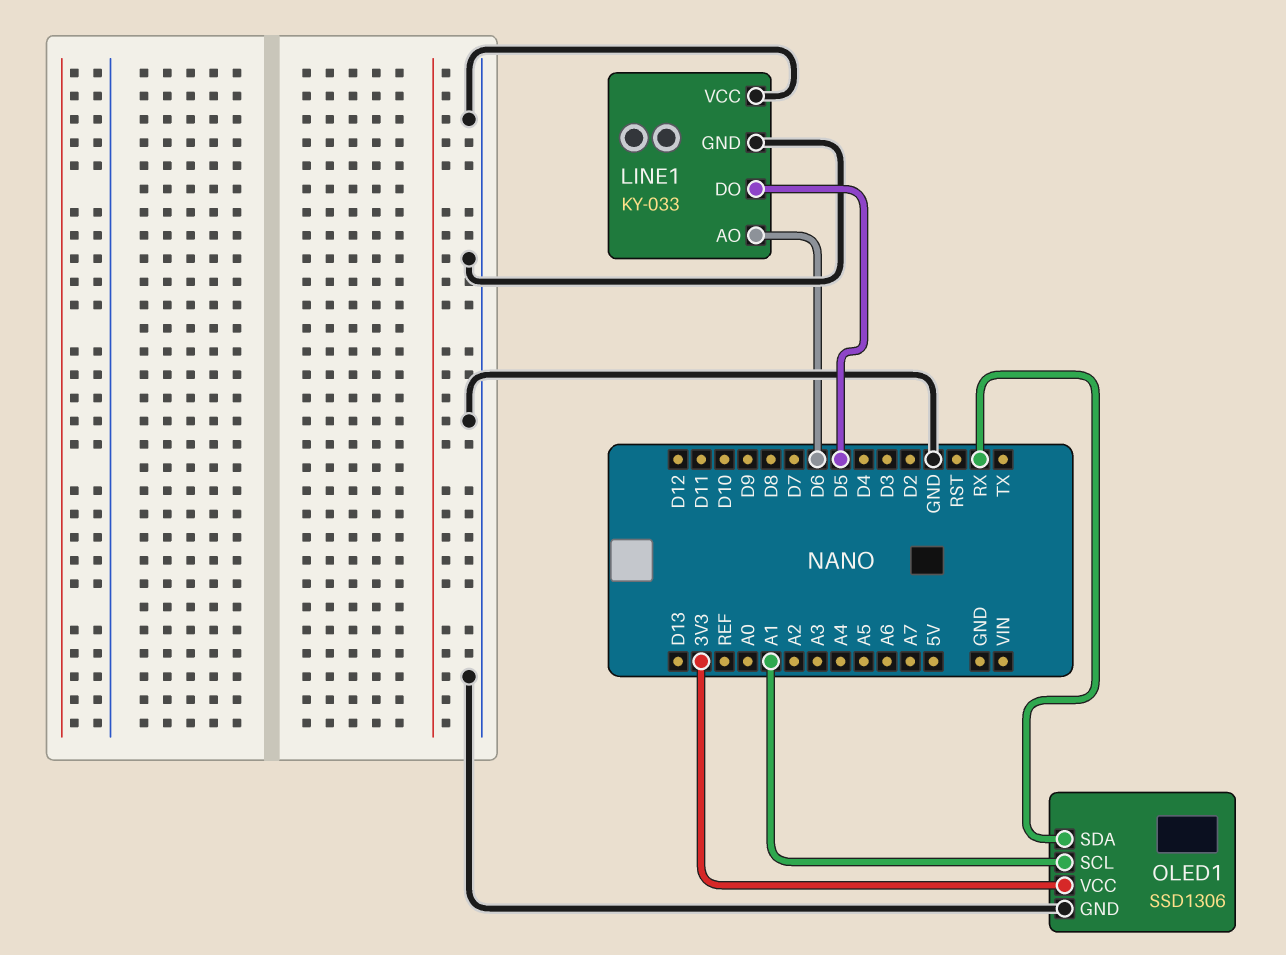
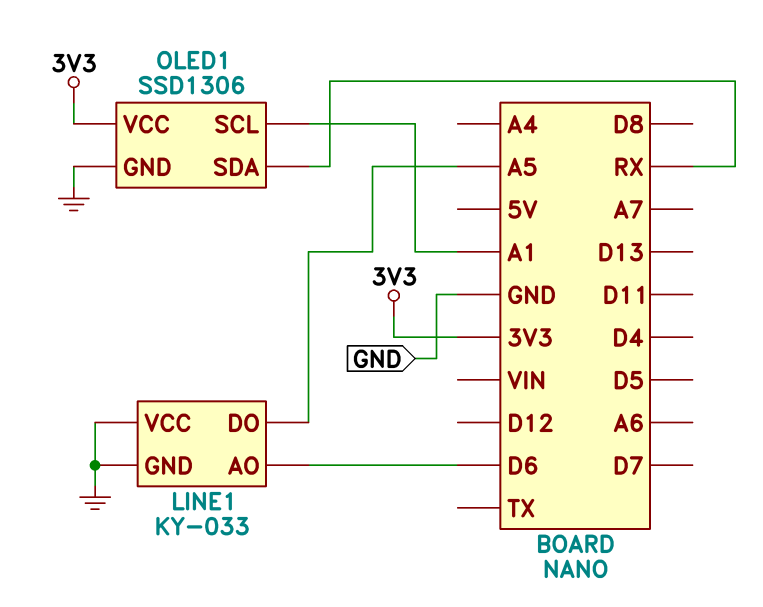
LINE1 pin DO: D5 -> A5

